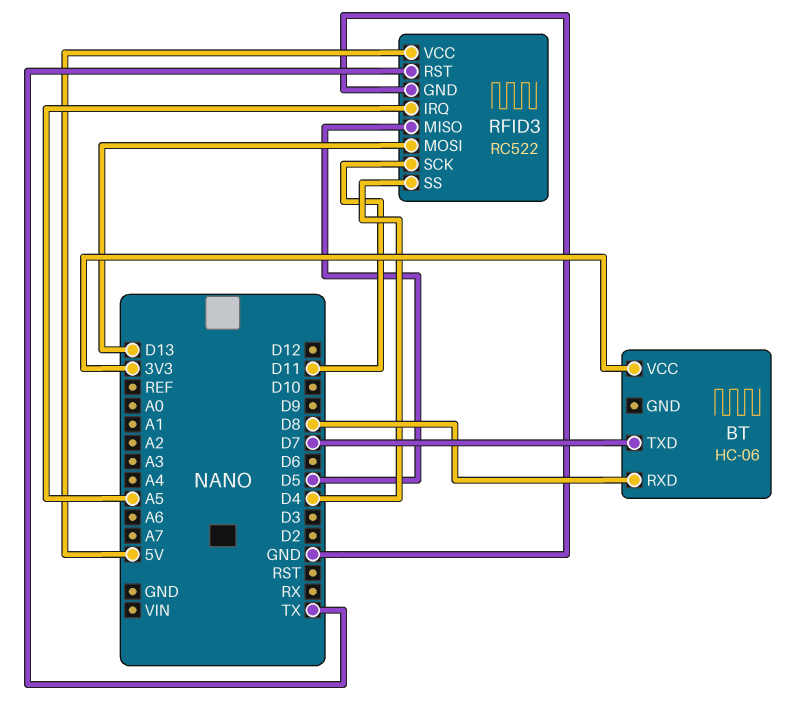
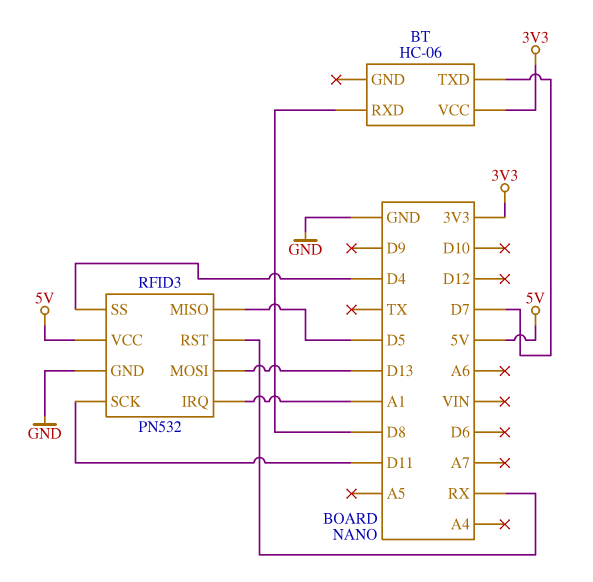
RFID3: RC522 -> PN532
RFID3 pin IRQ: A5 -> A1
RFID3 pin RST: TX -> RX

